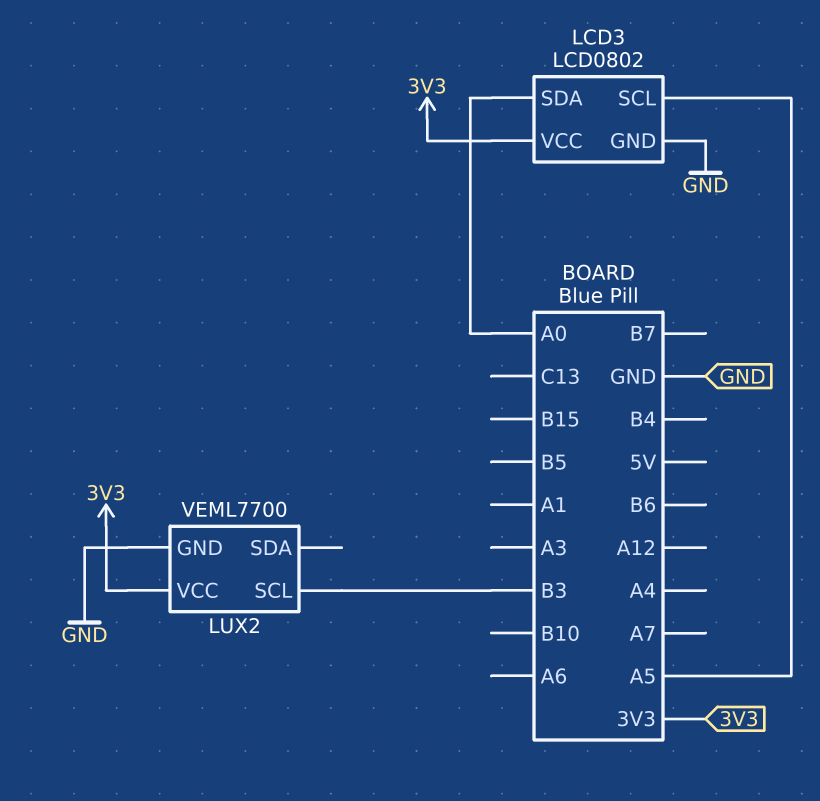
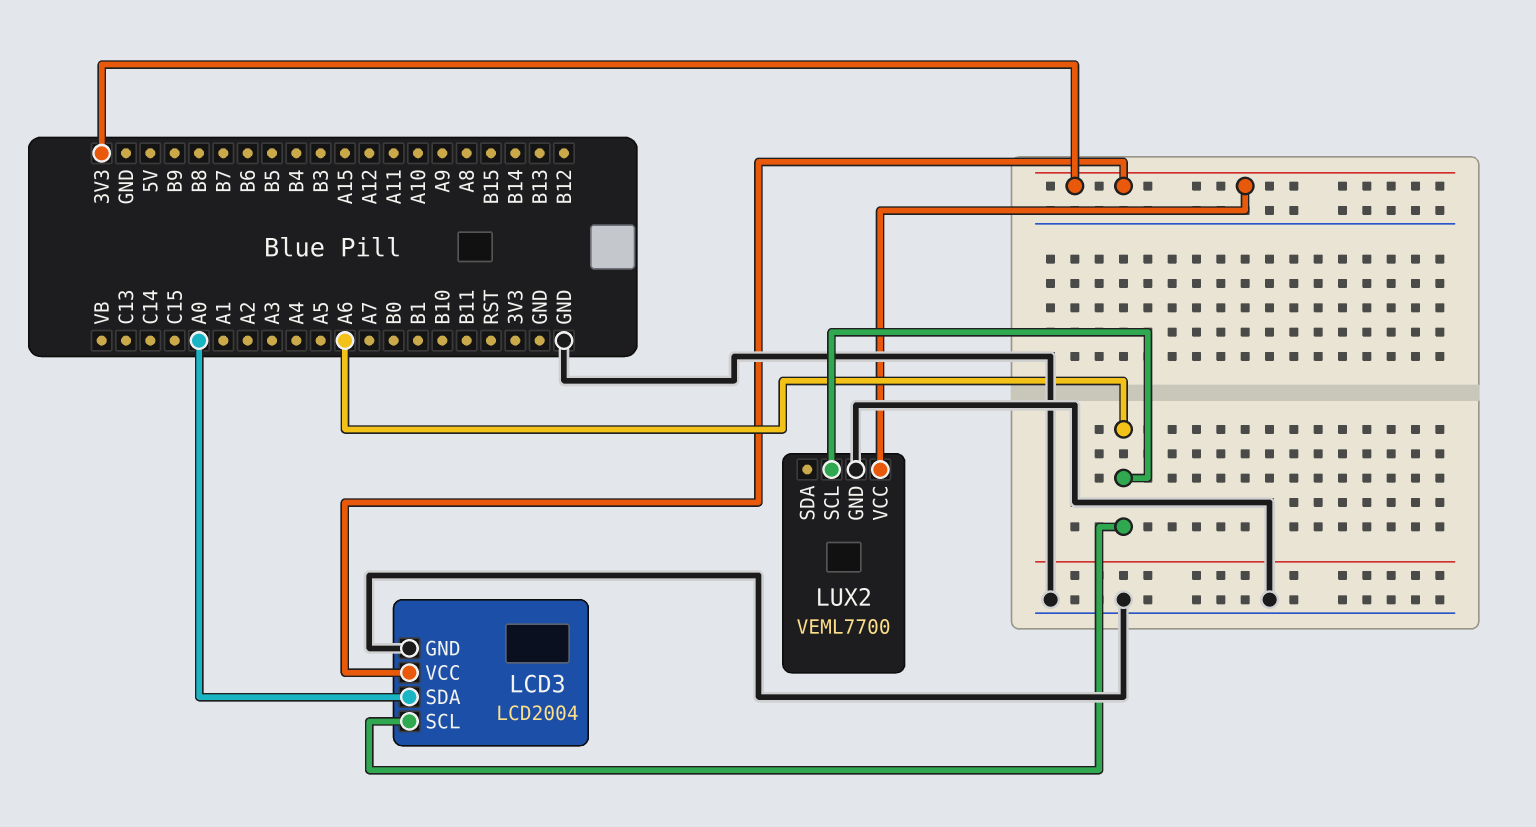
LCD3: LCD0802 -> LCD2004
LCD3 pin SCL: A5 -> A6
LUX2 pin SCL: B3 -> A6

